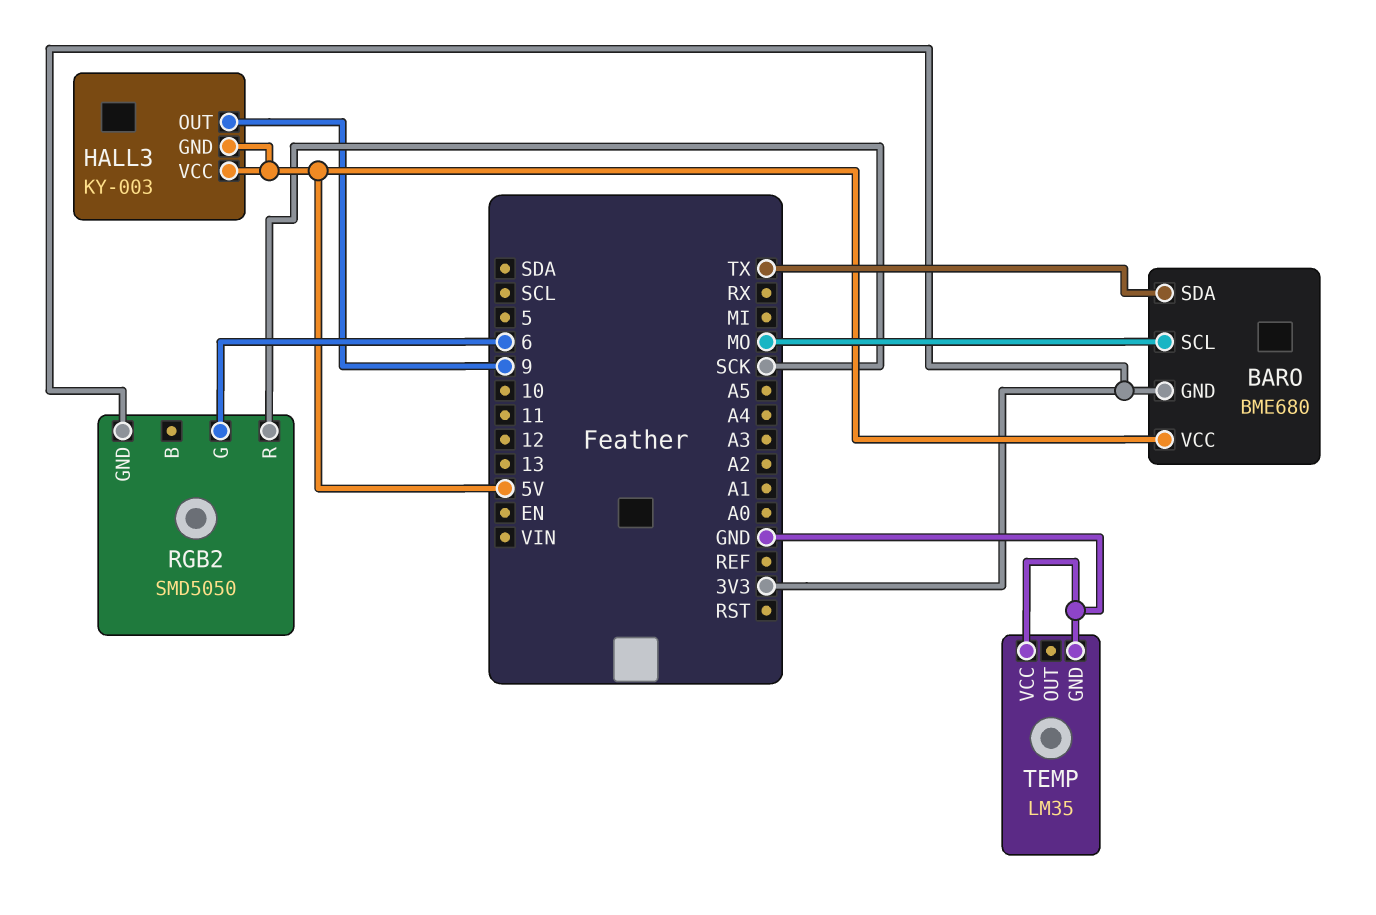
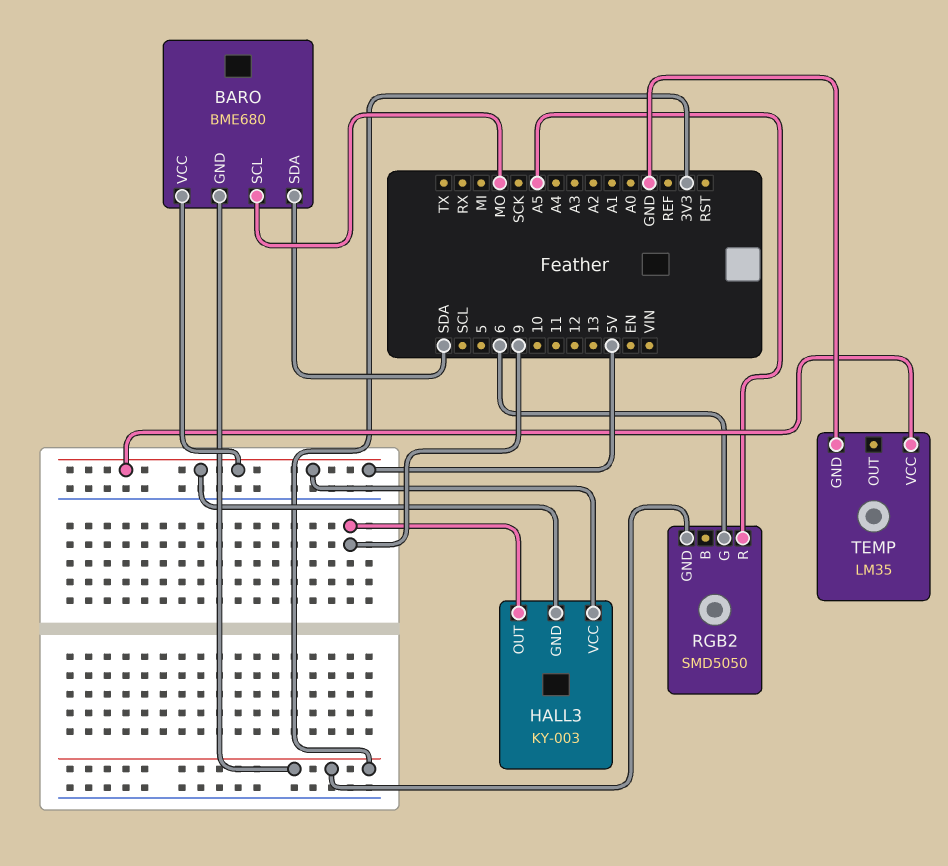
BARO pin SDA: TX -> SDA
RGB2 pin R: SCK -> A5
TEMP pin VCC: GND -> 5V

